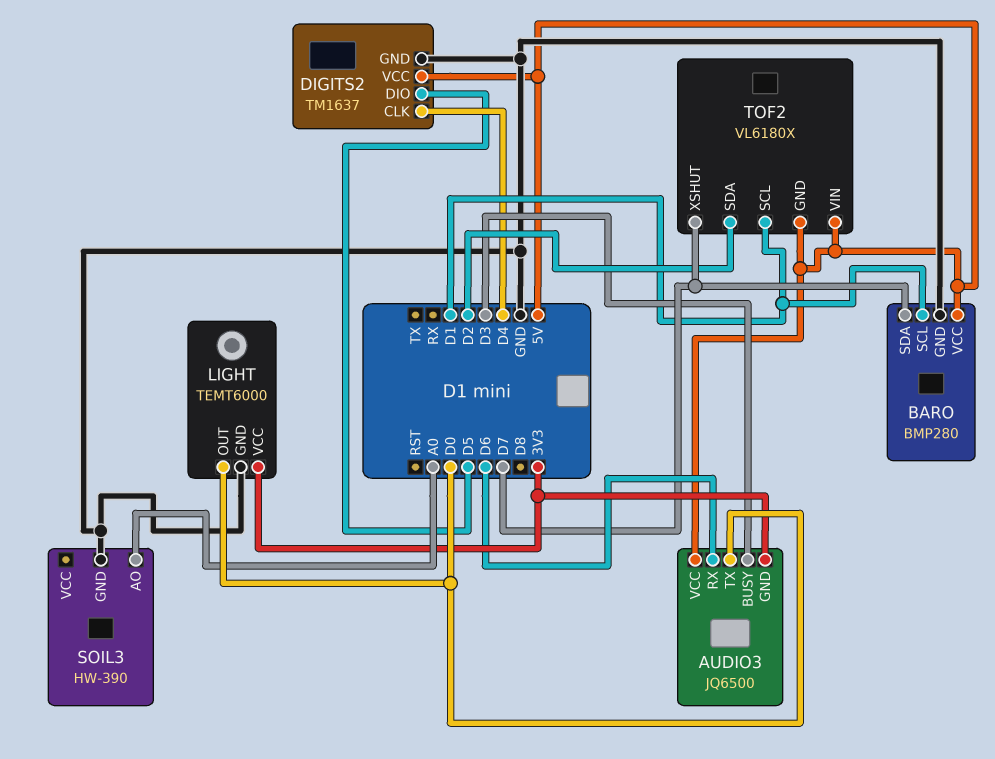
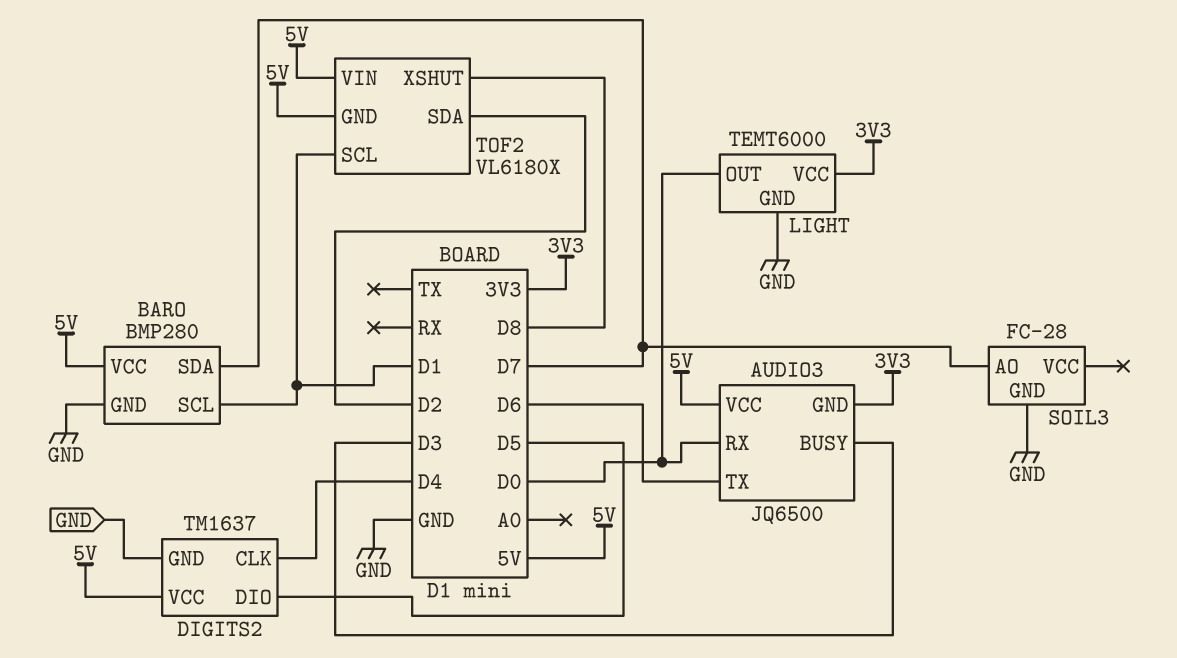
AUDIO3 pin RX: D6 -> D0
AUDIO3 pin TX: D0 -> D6
SOIL3: HW-390 -> FC-28
SOIL3 pin AO: A0 -> D7
TOF2 pin XSHUT: D7 -> D8

